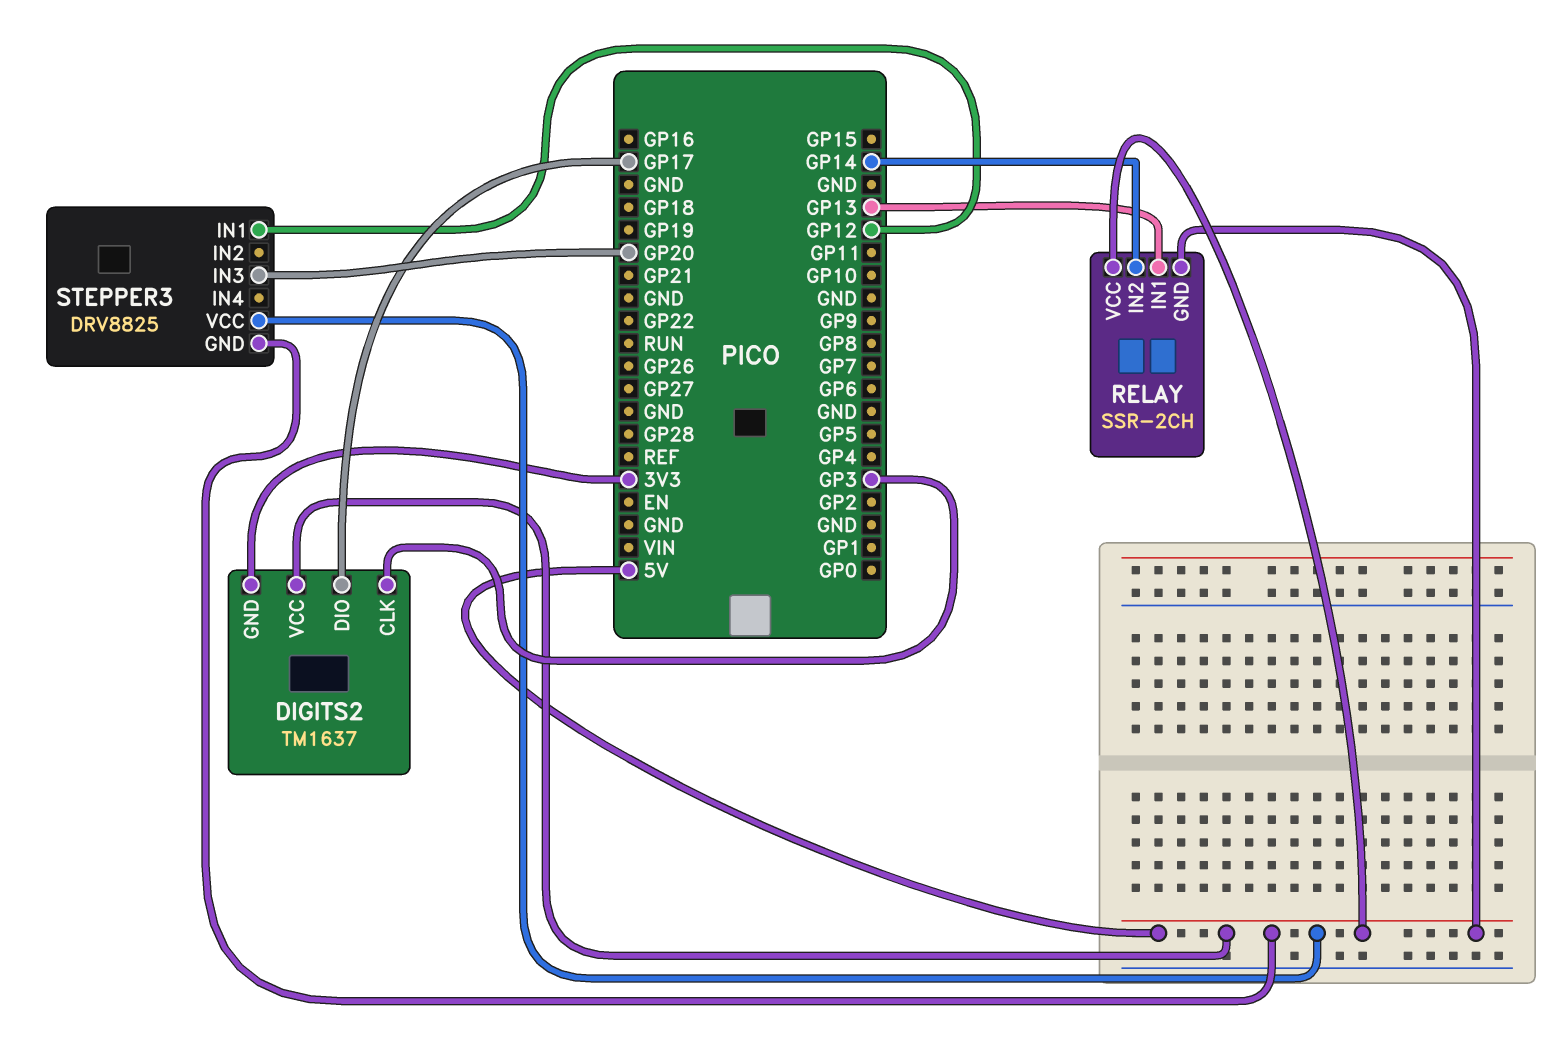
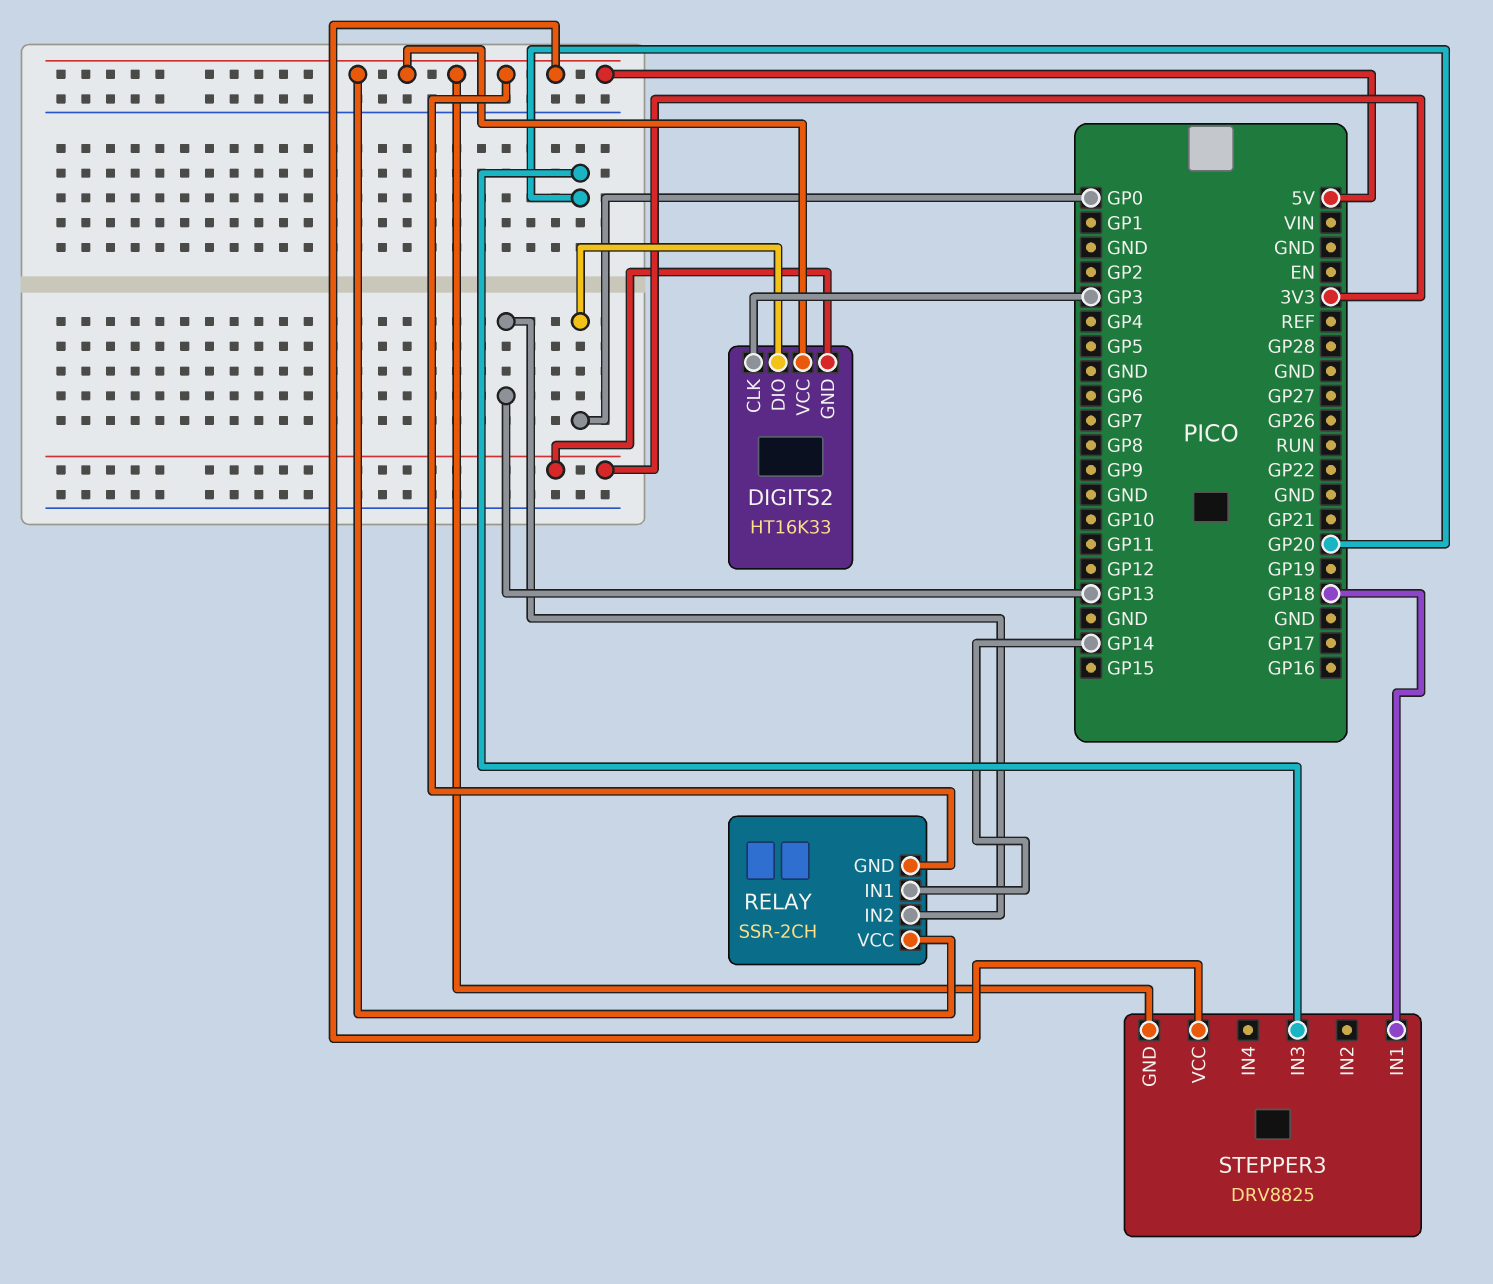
DIGITS2: TM1637 -> HT16K33
DIGITS2 pin DIO: GP17 -> GP0
RELAY pin IN1: GP13 -> GP14
RELAY pin IN2: GP14 -> GP13
STEPPER3 pin IN1: GP12 -> GP18

